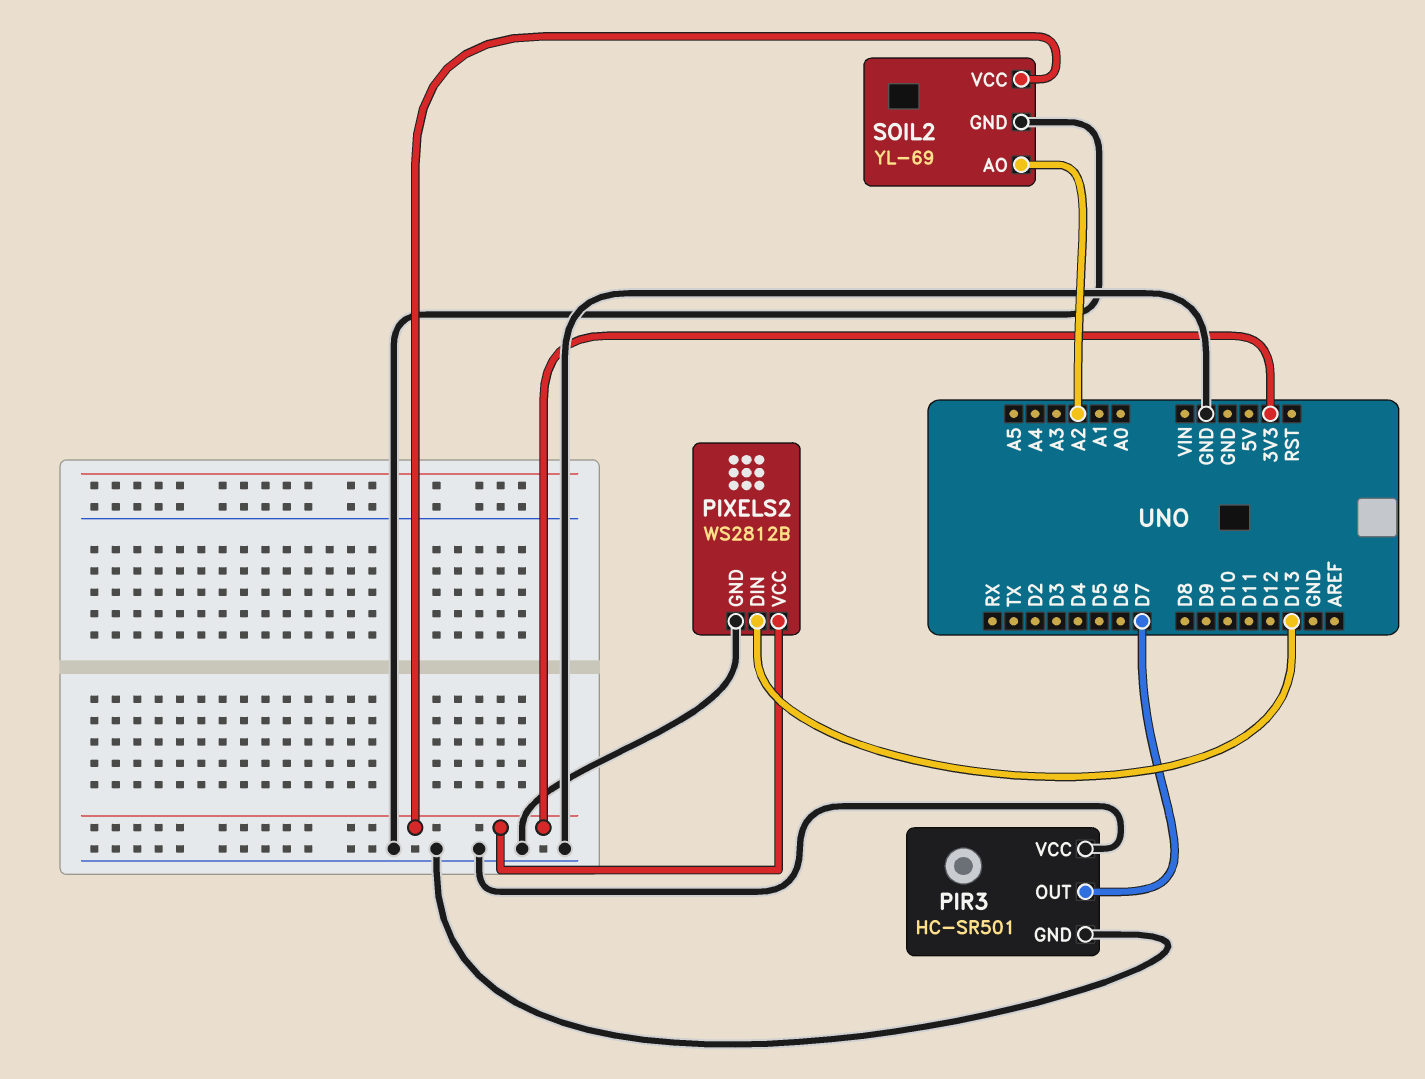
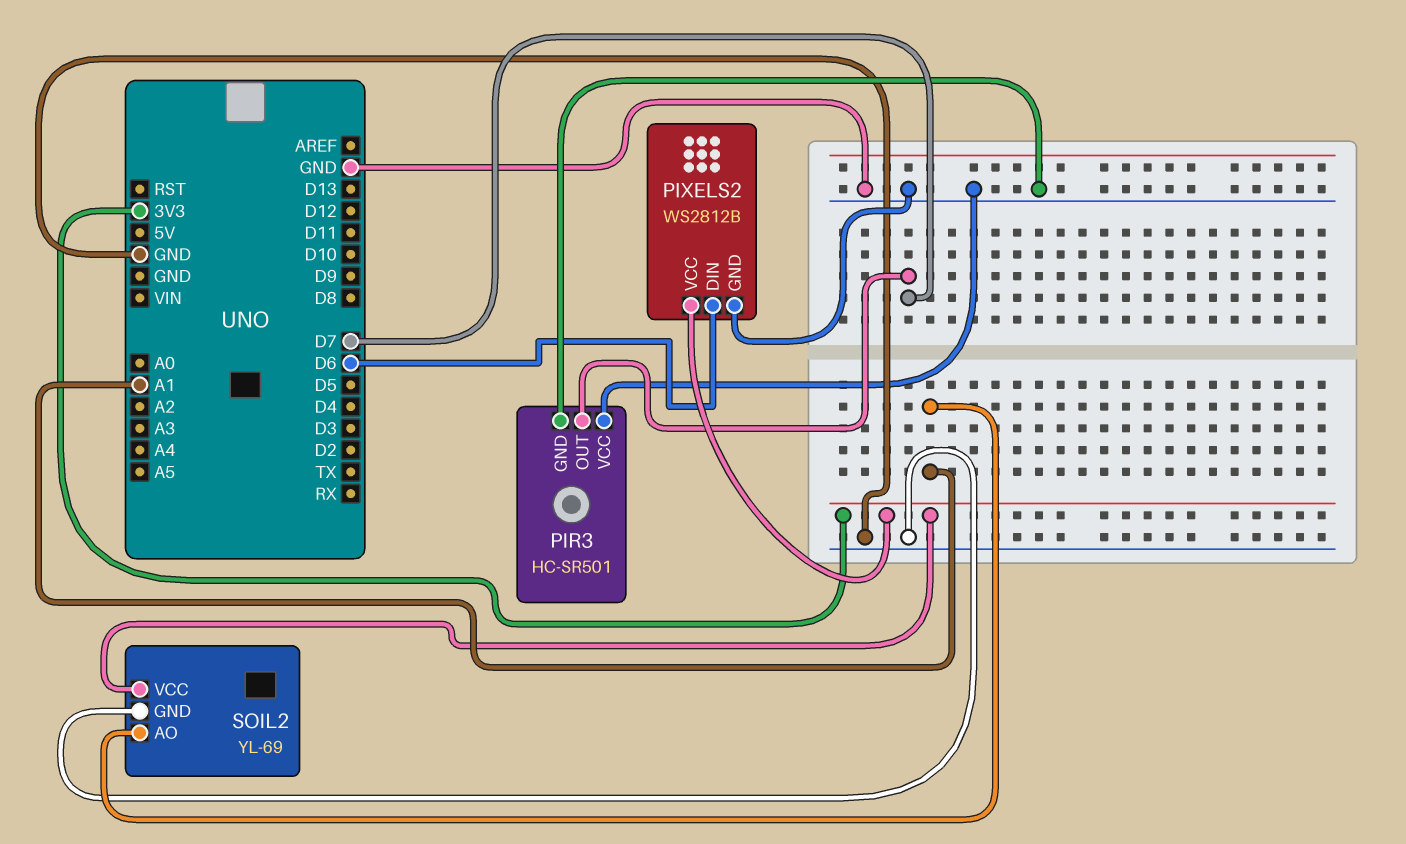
PIXELS2 pin DIN: D13 -> D6
SOIL2 pin AO: A2 -> A1

